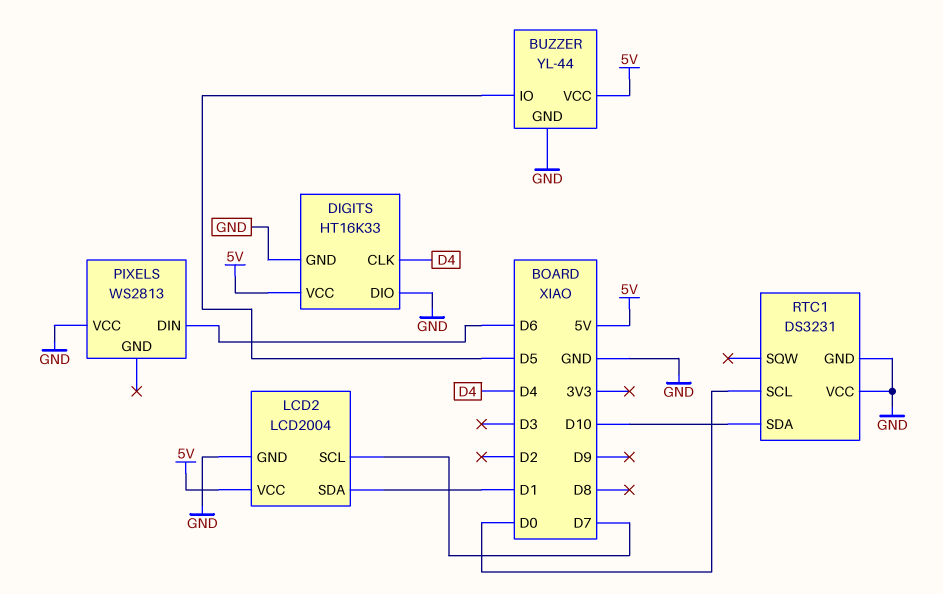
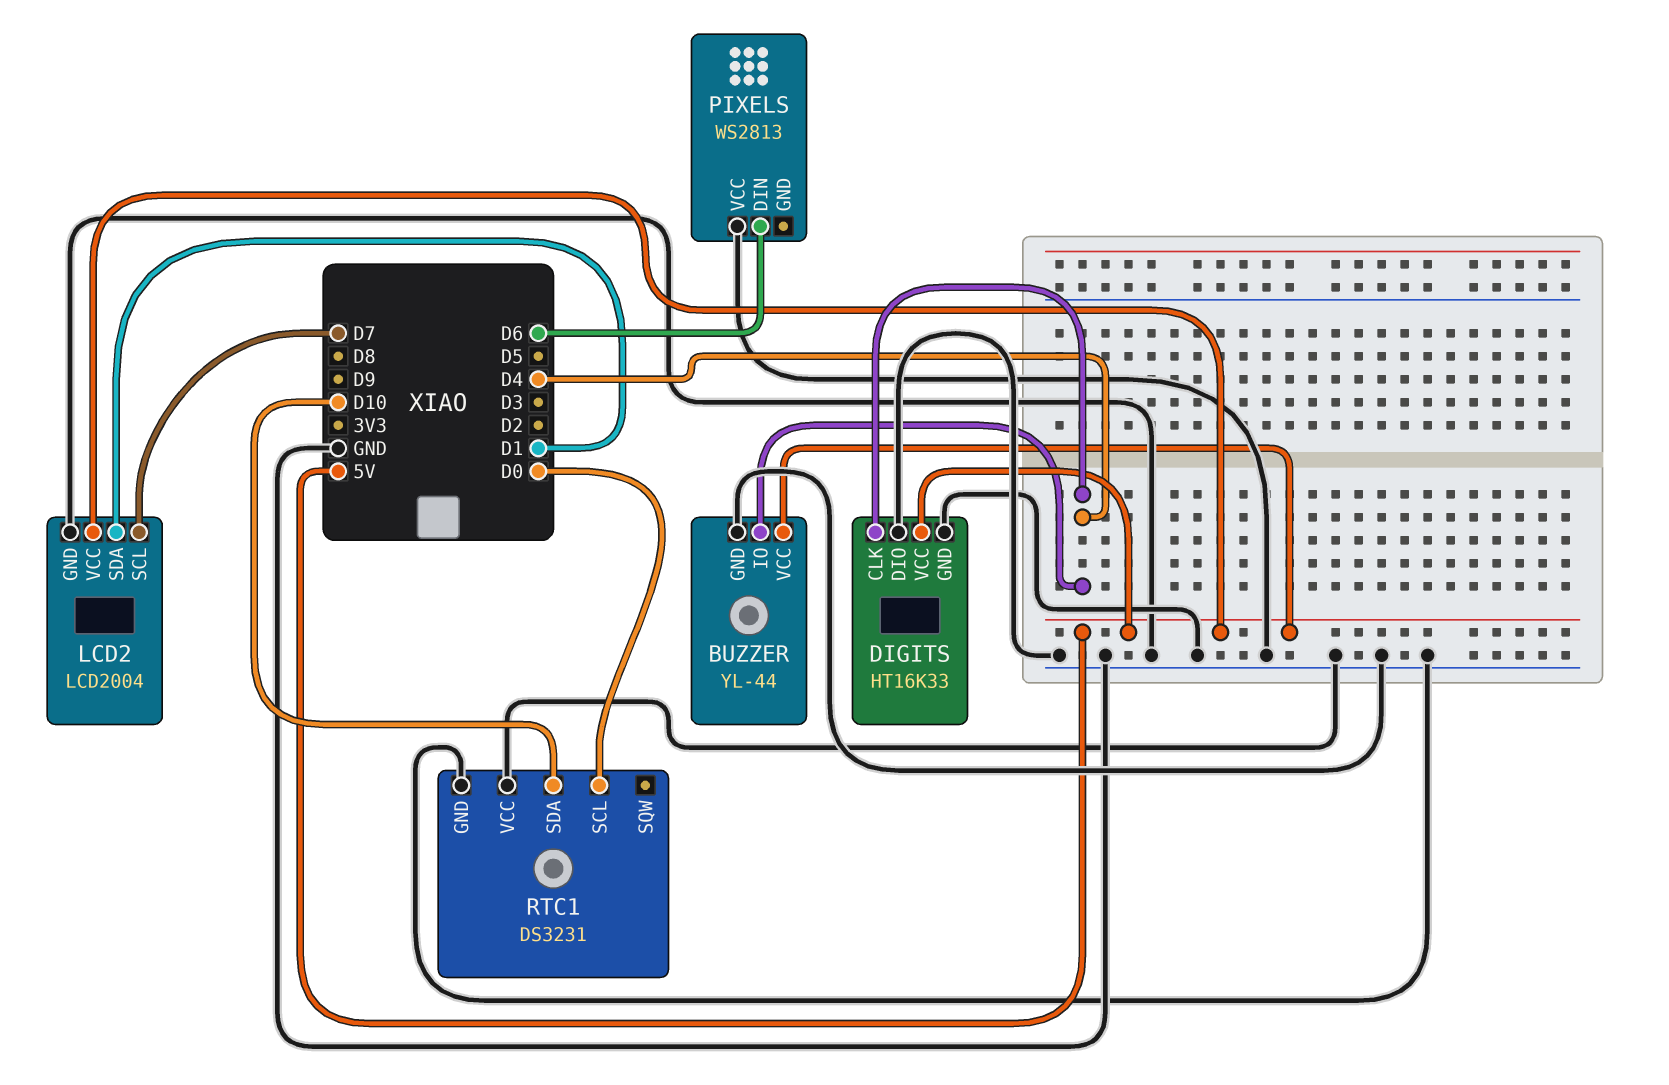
BUZZER pin IO: D5 -> D4

